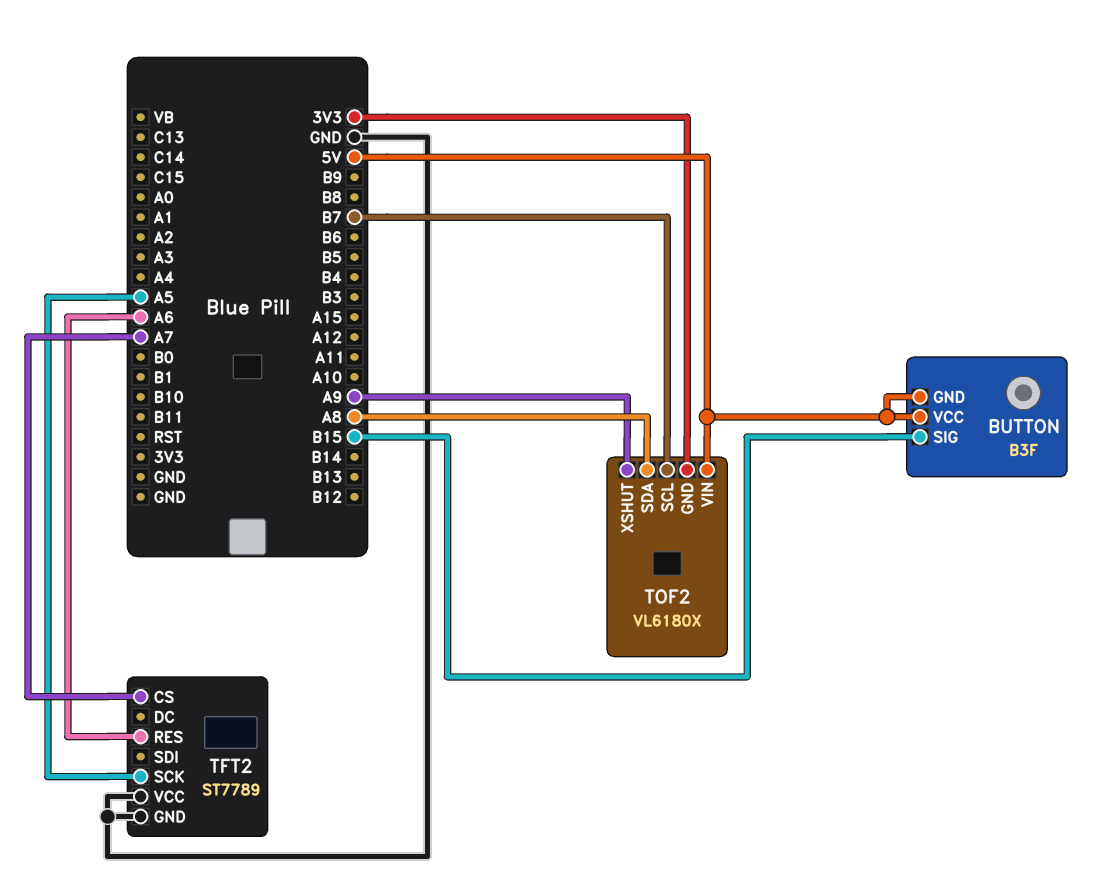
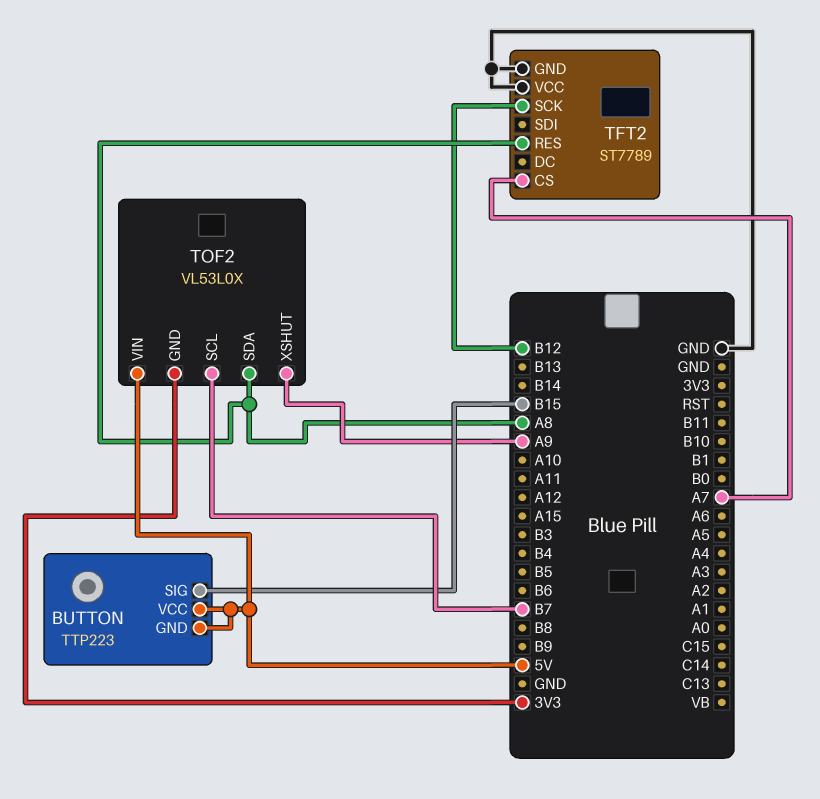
BUTTON: B3F -> TTP223
TFT2 pin RES: A6 -> A8
TFT2 pin SCK: A5 -> B12
TOF2: VL6180X -> VL53L0X

